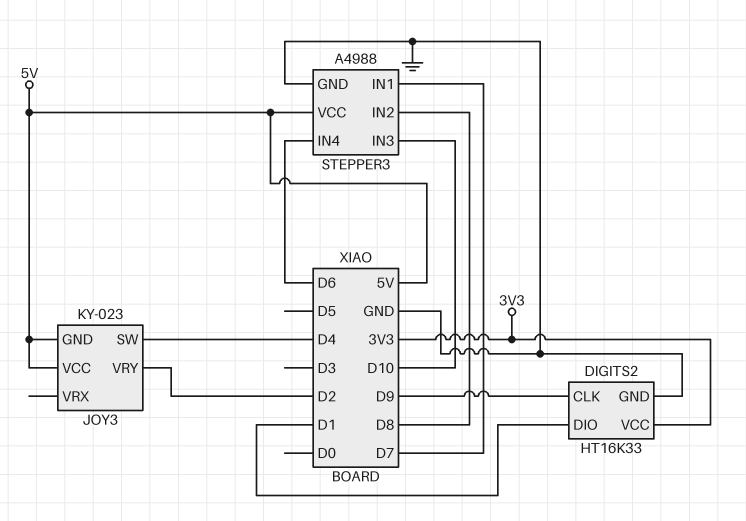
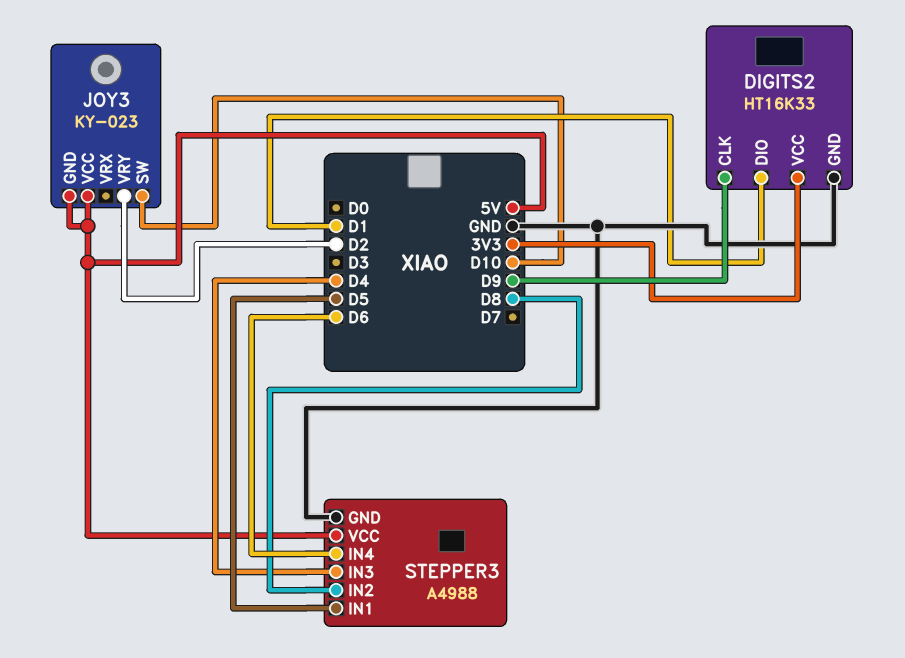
JOY3 pin SW: D4 -> D10
STEPPER3 pin IN1: D7 -> D5
STEPPER3 pin IN3: D10 -> D4

